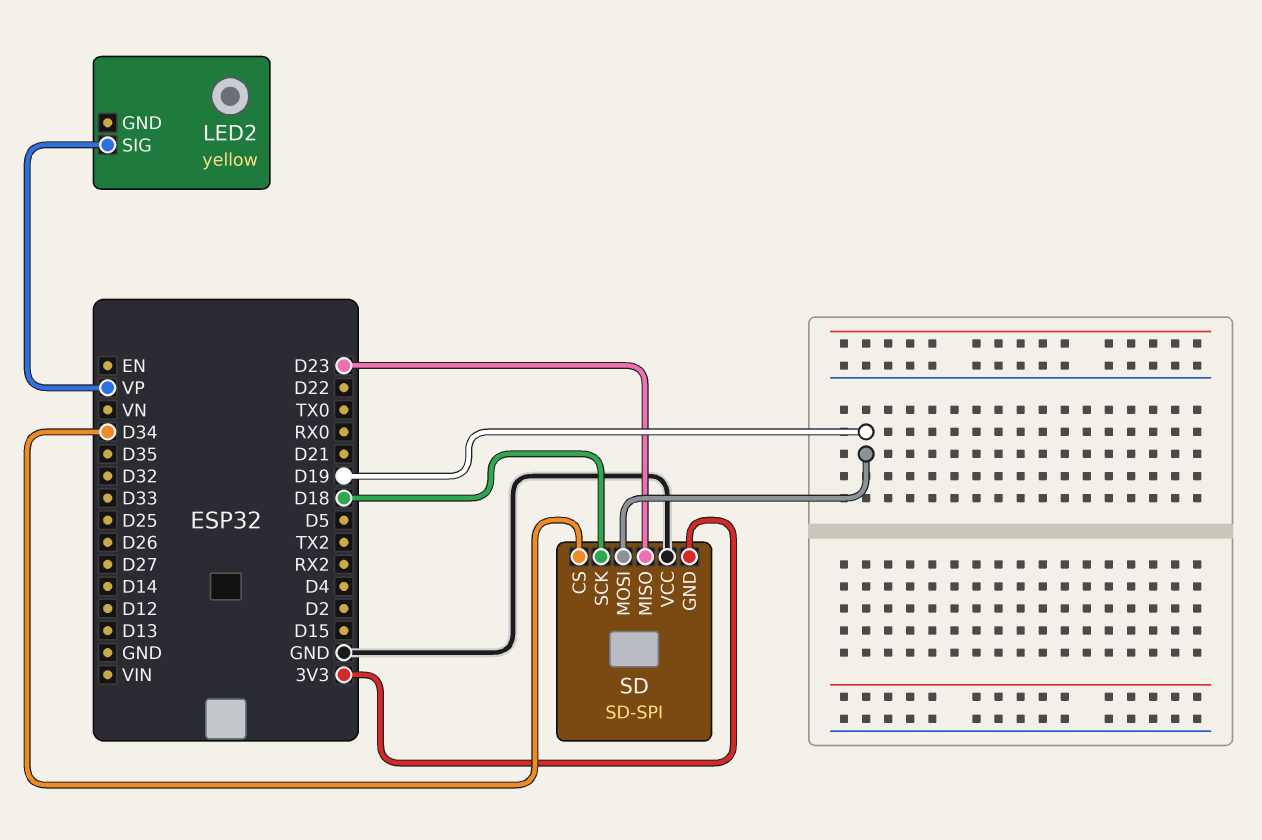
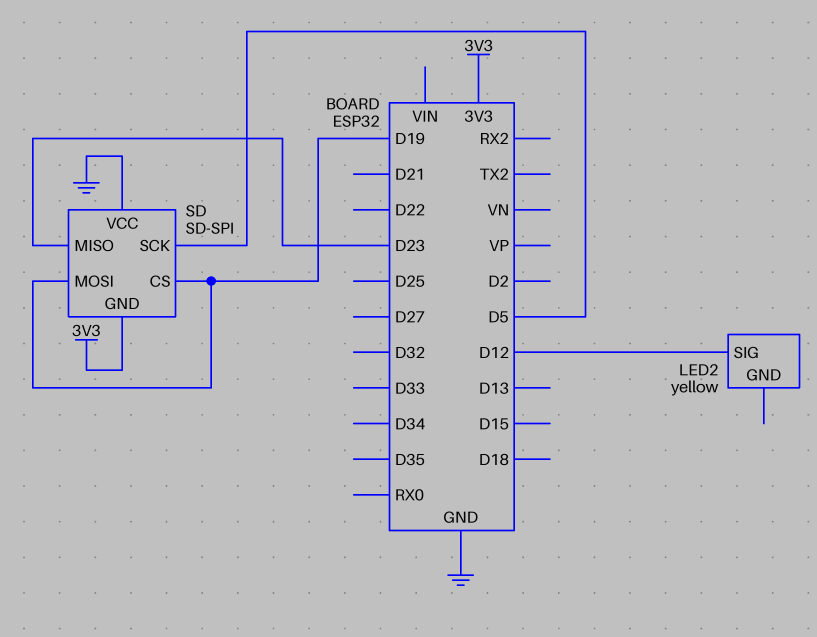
LED2 pin SIG: VP -> D12
SD pin CS: D34 -> D19
SD pin SCK: D18 -> D5

